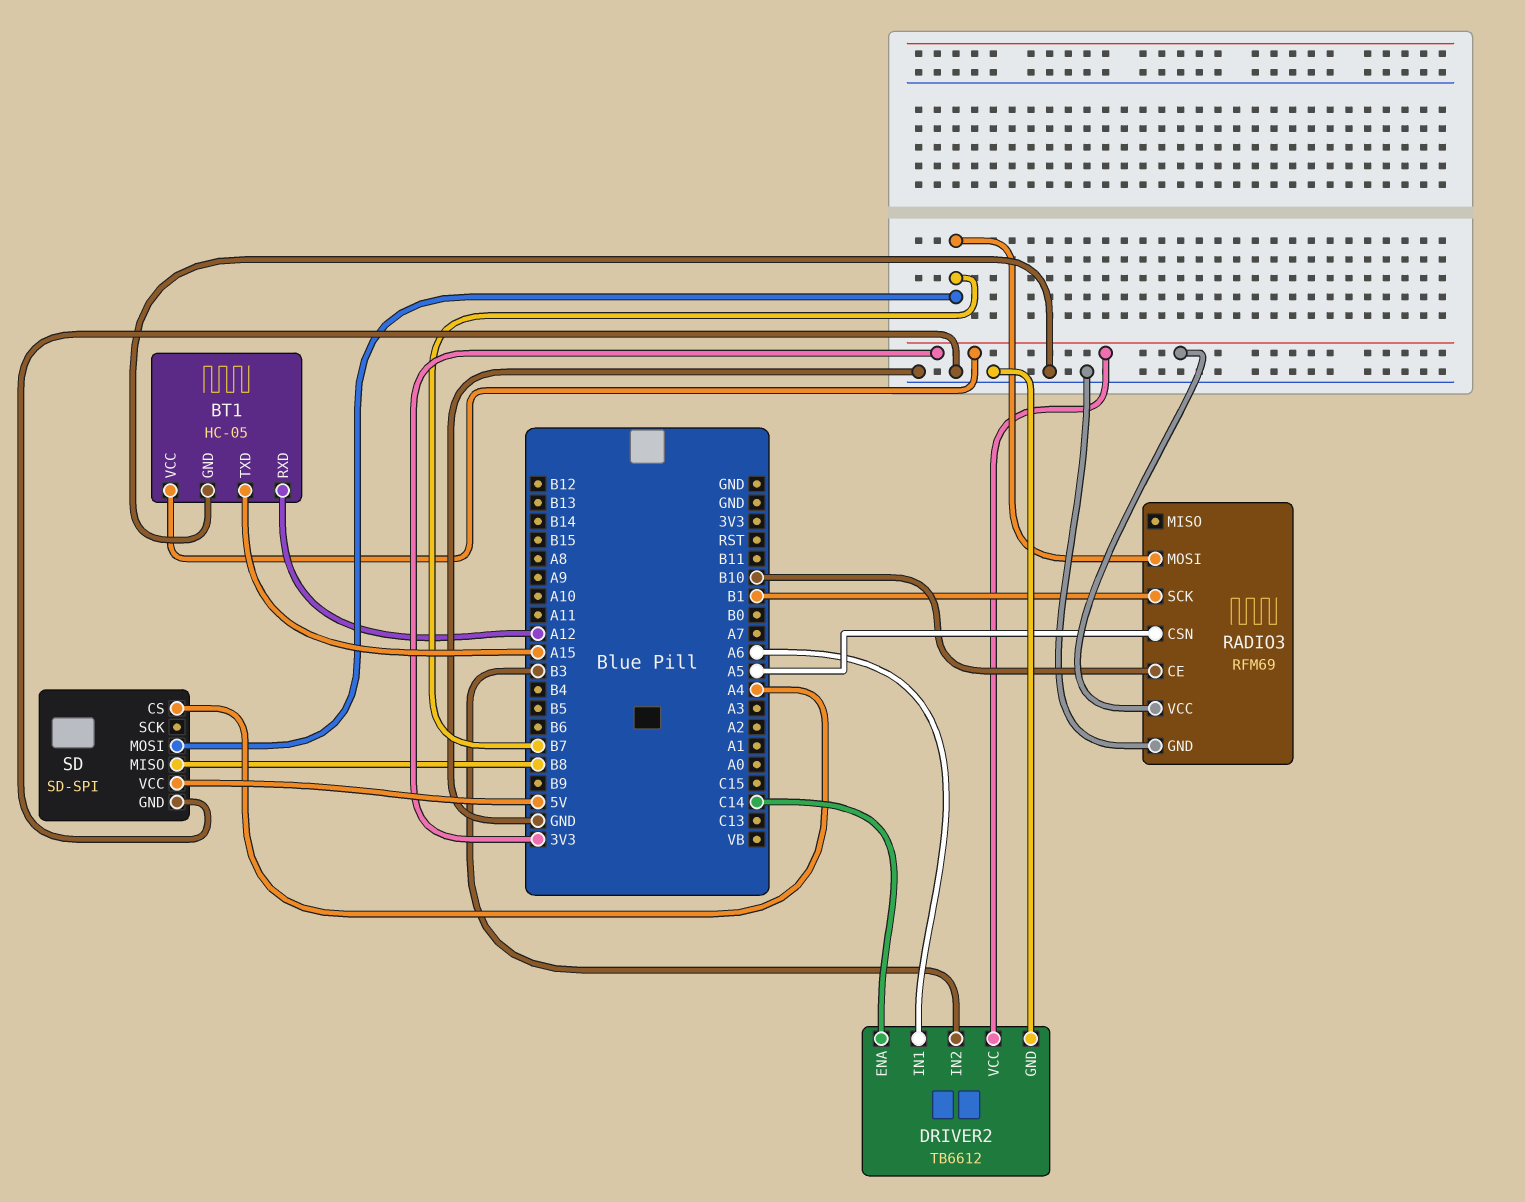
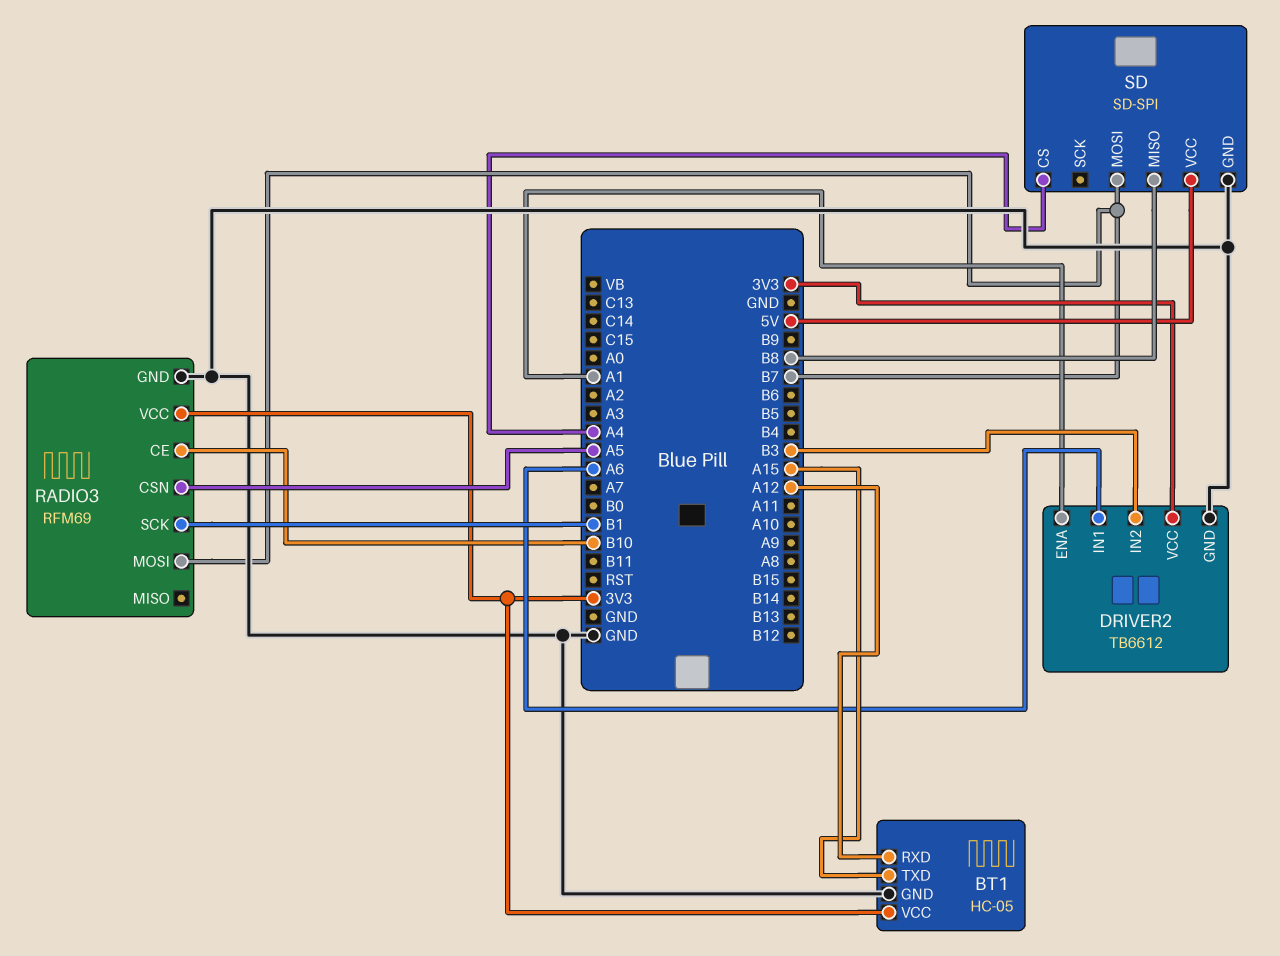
DRIVER2 pin ENA: C14 -> A1

